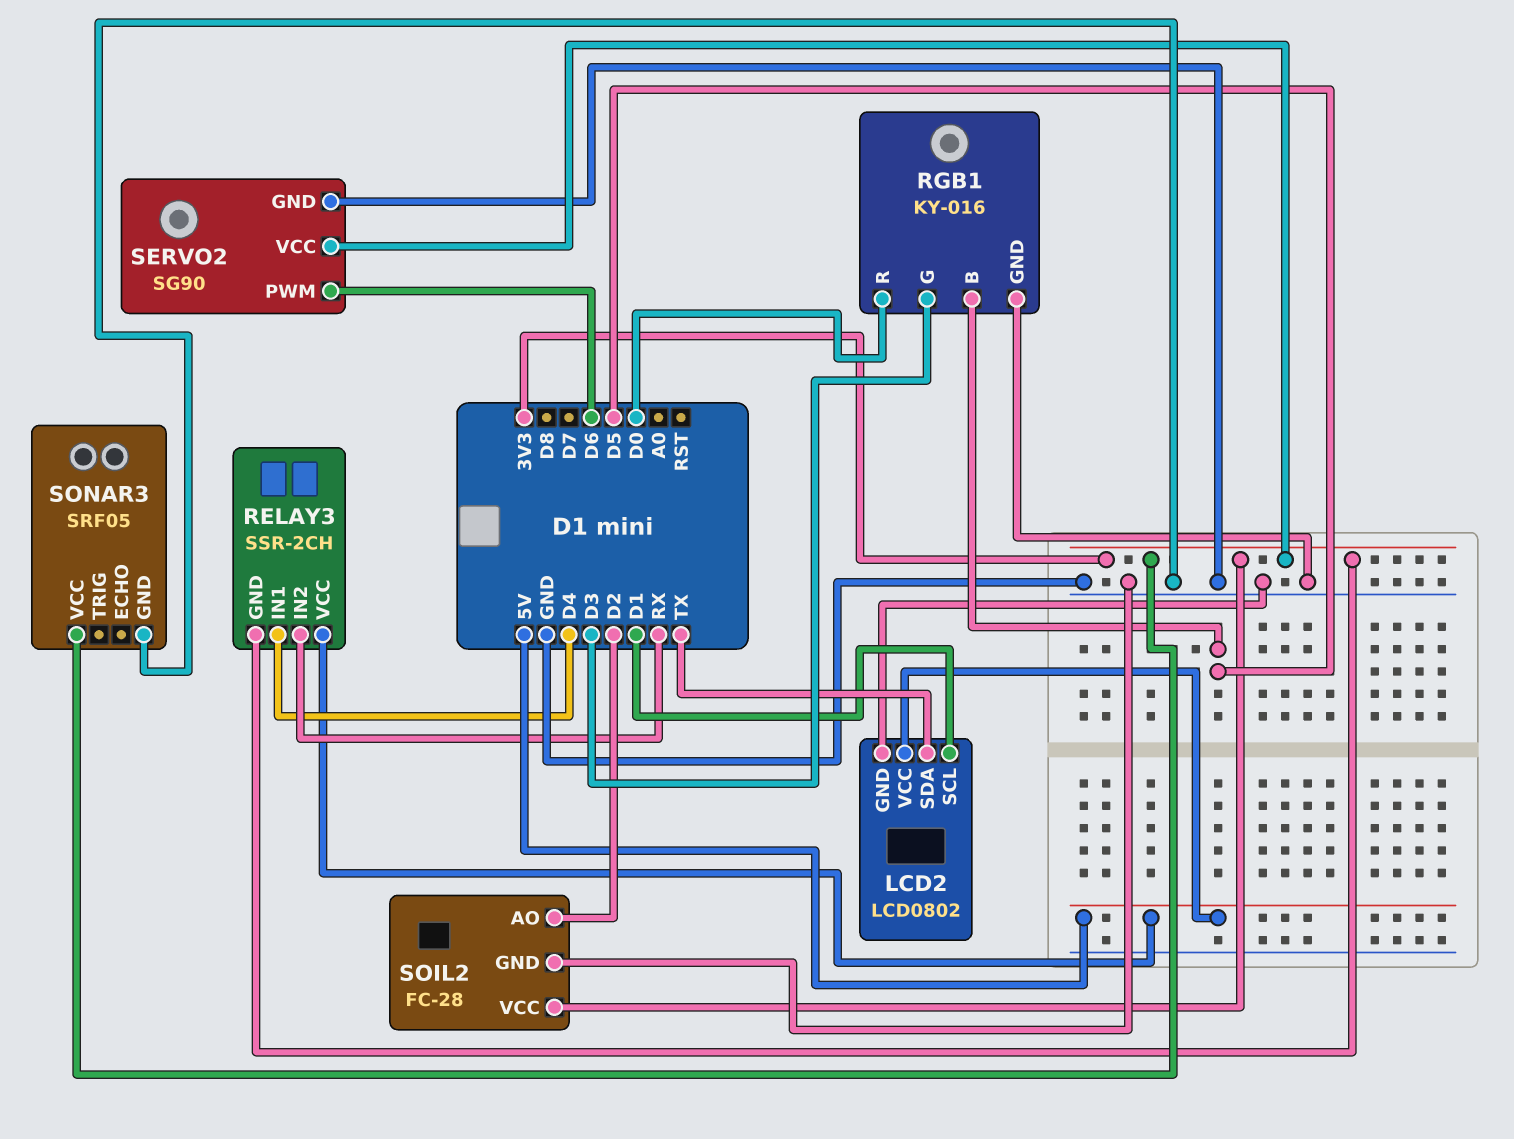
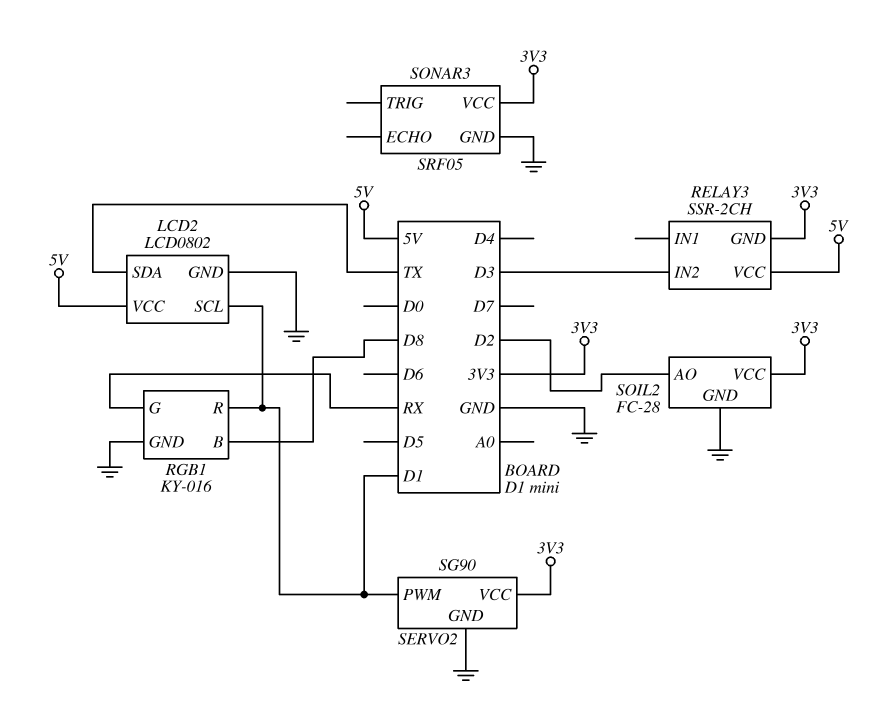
RELAY3 pin IN1: D4 -> none
RELAY3 pin IN2: RX -> D3
RGB1 pin B: D5 -> D8
RGB1 pin G: D3 -> RX
RGB1 pin R: D0 -> D1
SERVO2 pin PWM: D6 -> D1

